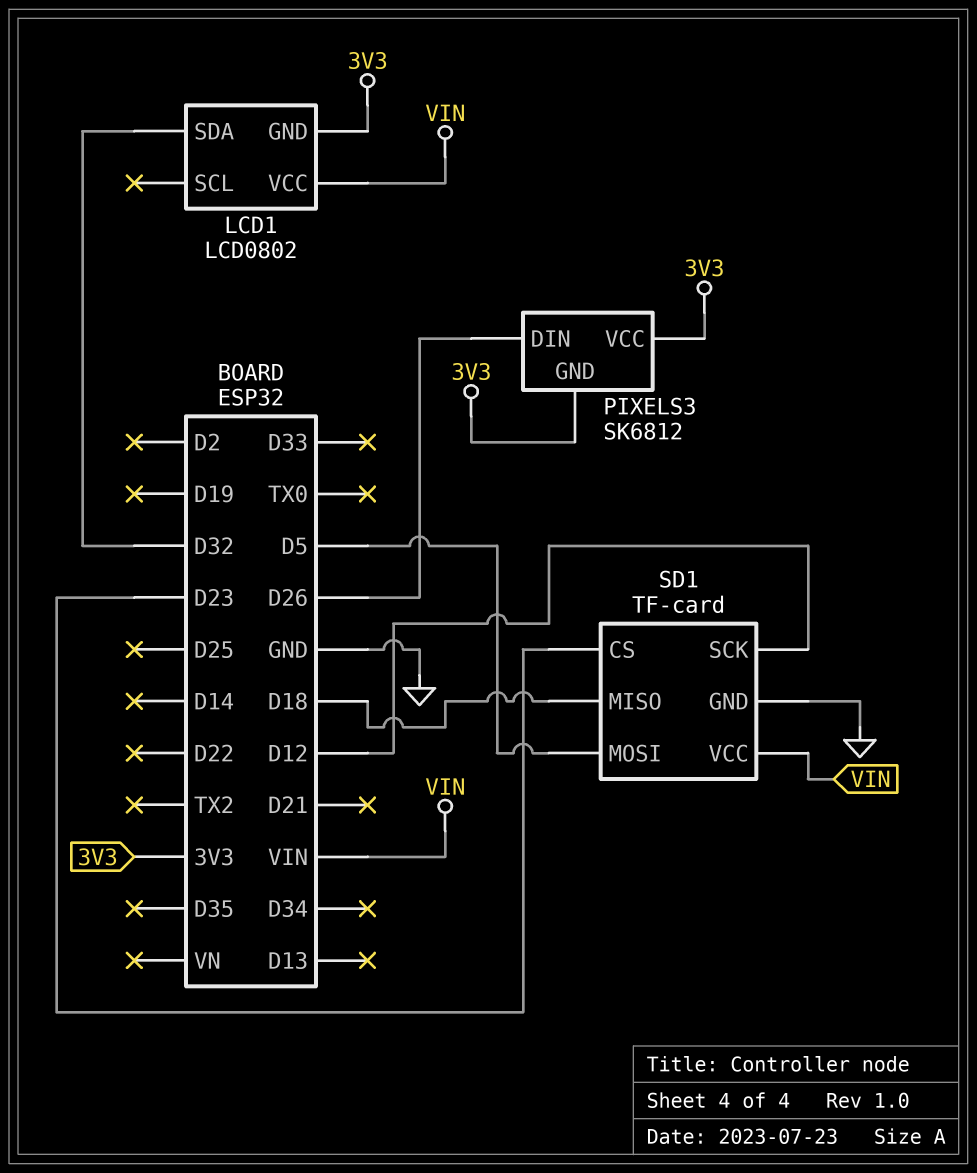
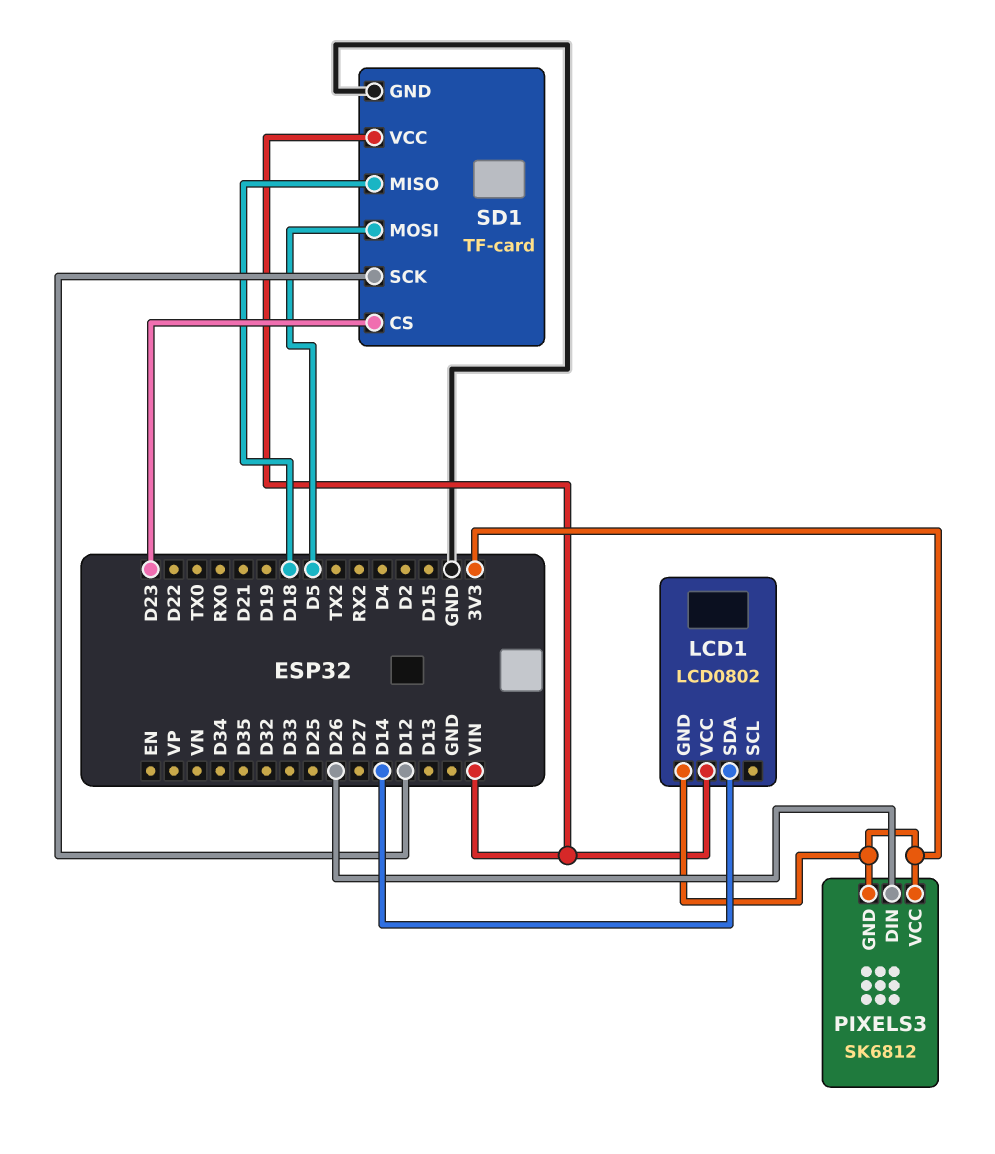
LCD1 pin SDA: D32 -> D14

